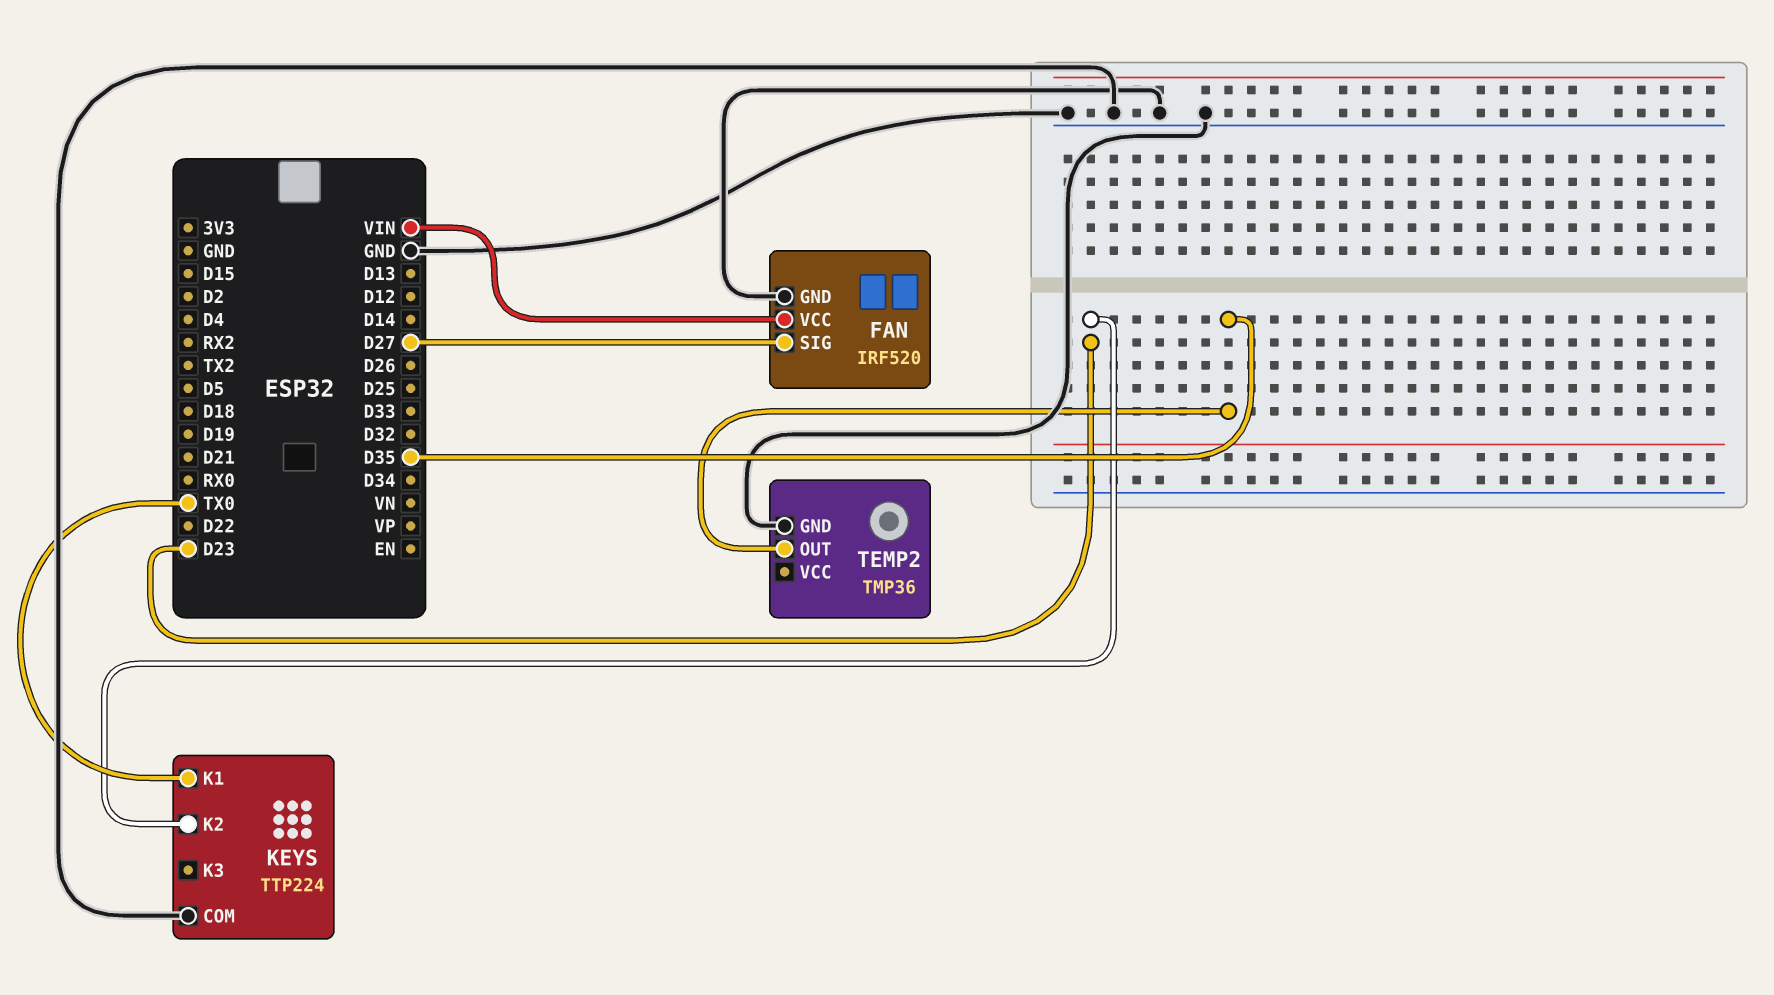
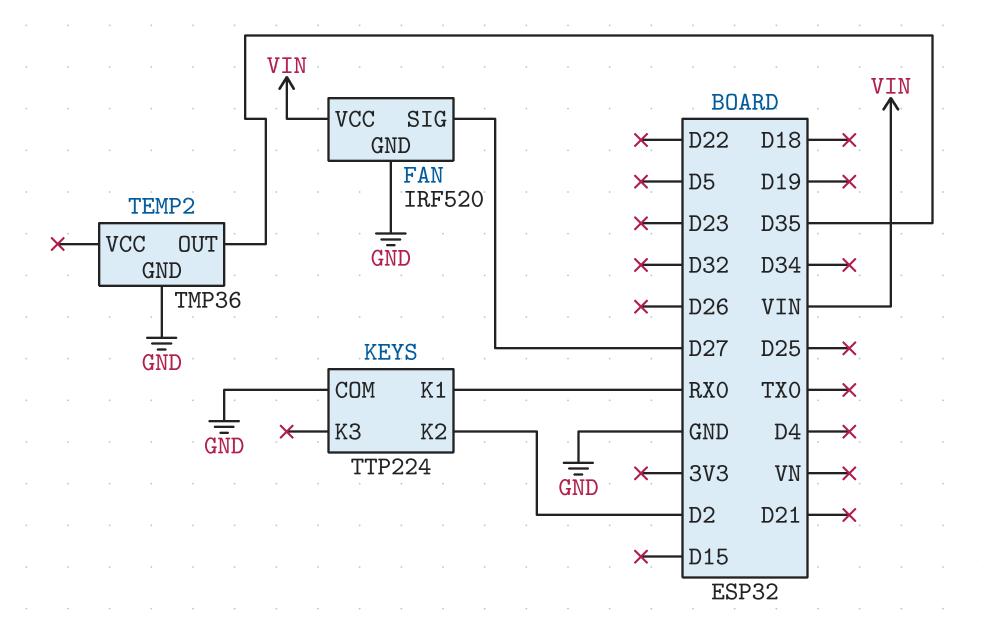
KEYS pin K1: TX0 -> RX0
KEYS pin K2: D23 -> D2

